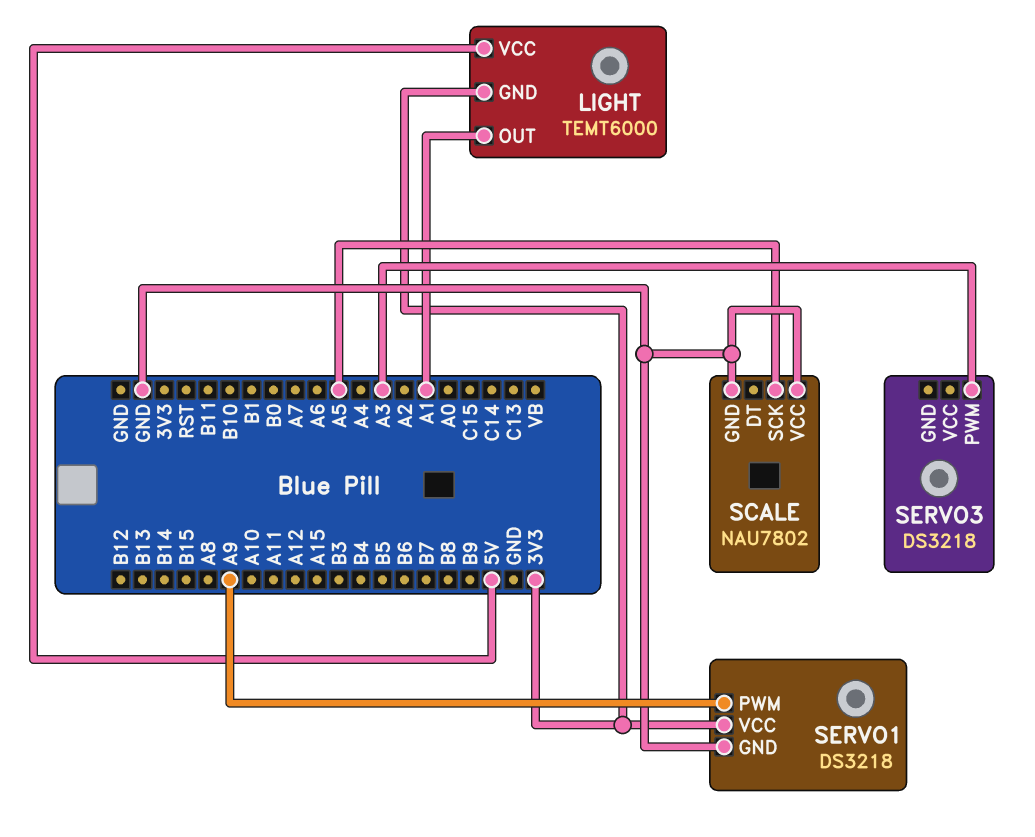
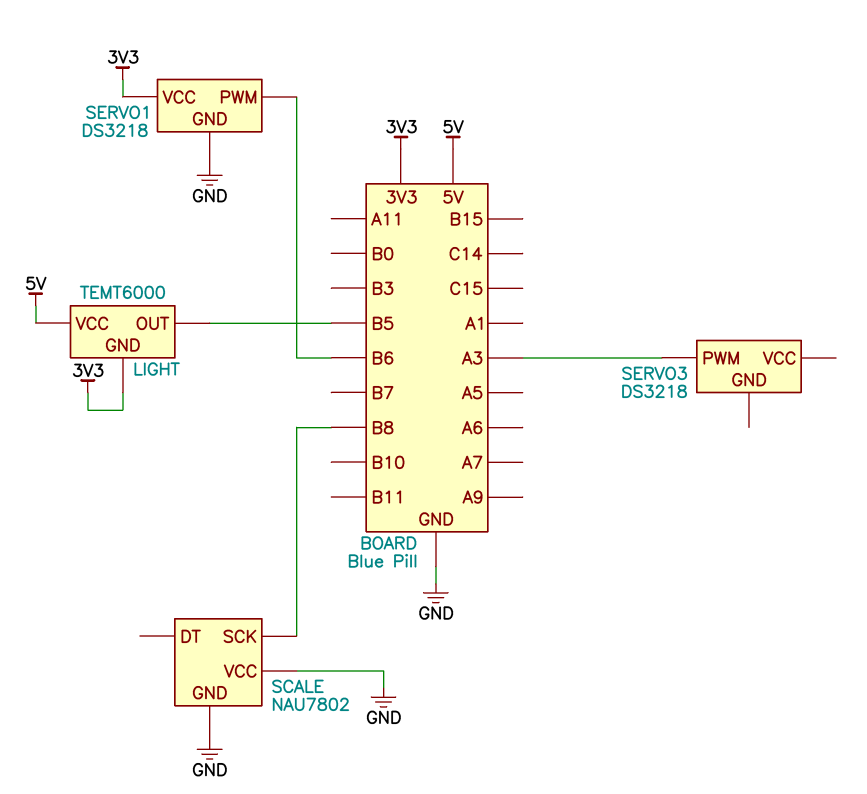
LIGHT pin OUT: A1 -> B5
SCALE pin SCK: A5 -> B8
SERVO1 pin PWM: A9 -> B6

